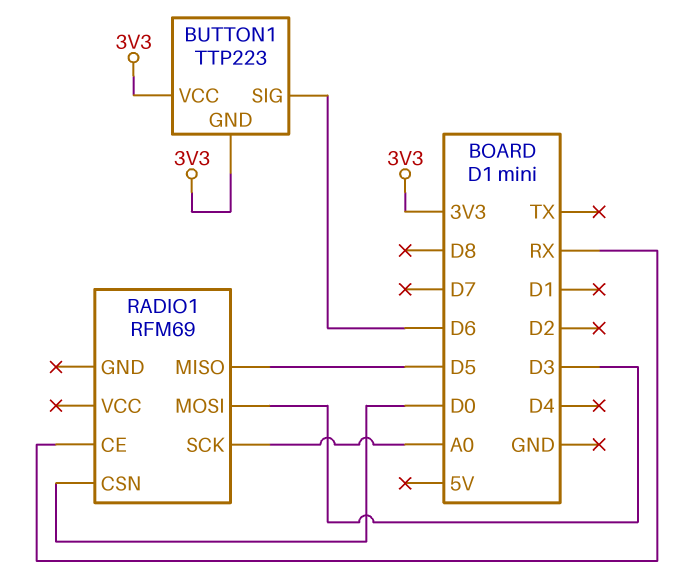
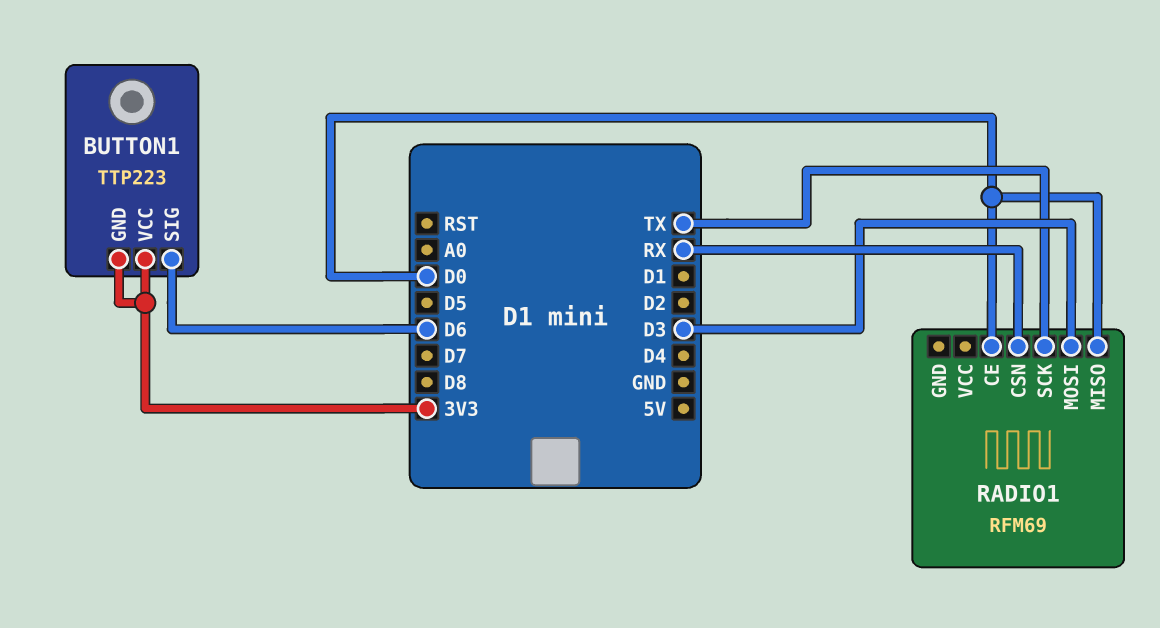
RADIO1 pin CE: RX -> D0
RADIO1 pin CSN: D0 -> RX
RADIO1 pin MISO: D5 -> D0
RADIO1 pin SCK: A0 -> TX

